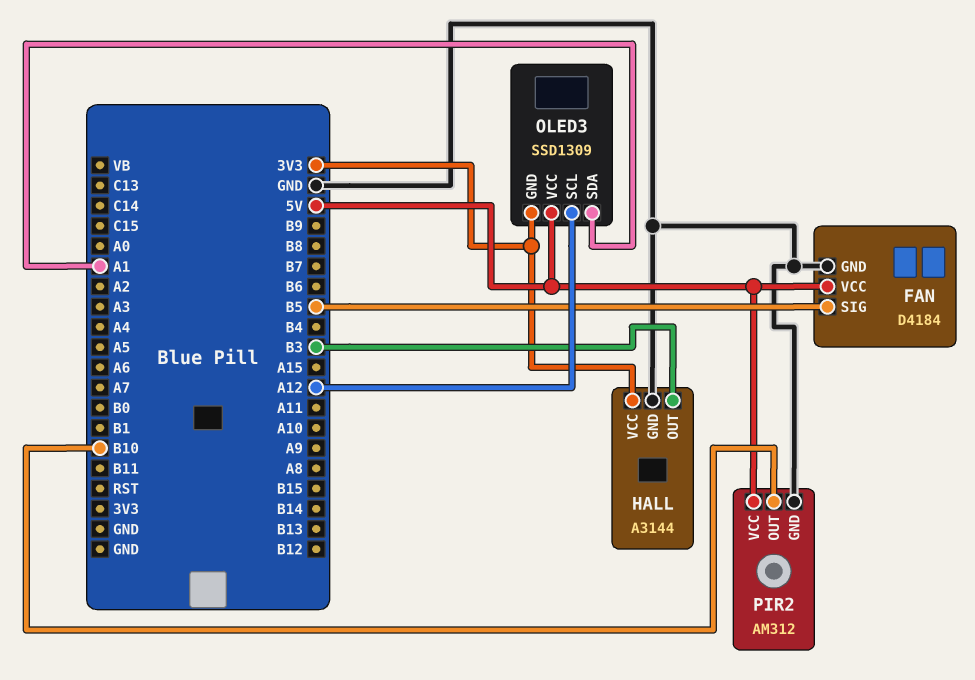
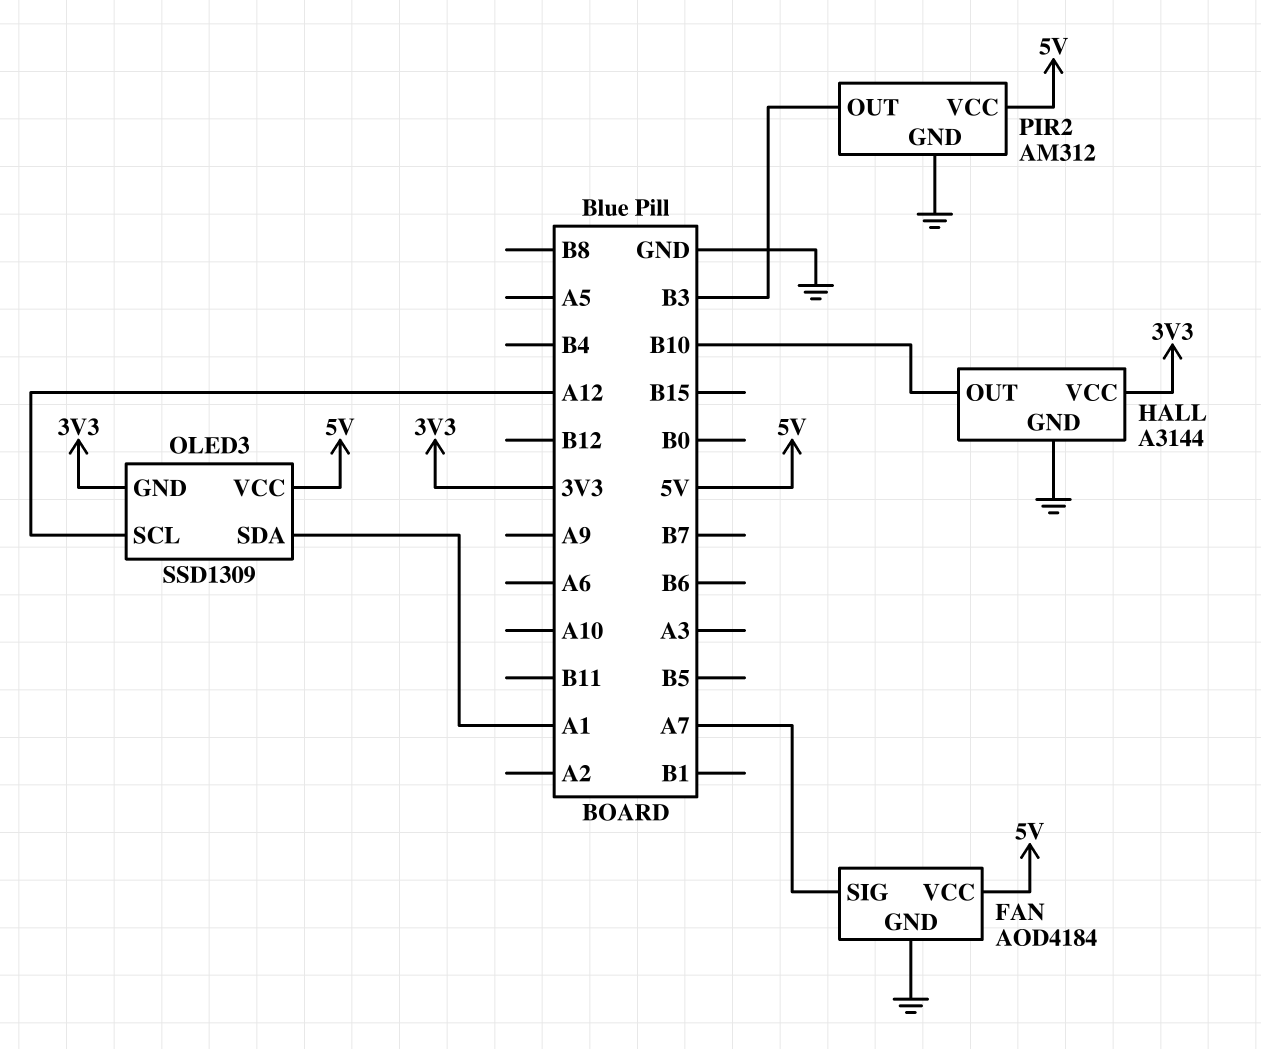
FAN: D4184 -> AOD4184
FAN pin SIG: B5 -> A7
HALL pin OUT: B3 -> B10
PIR2 pin OUT: B10 -> B3

